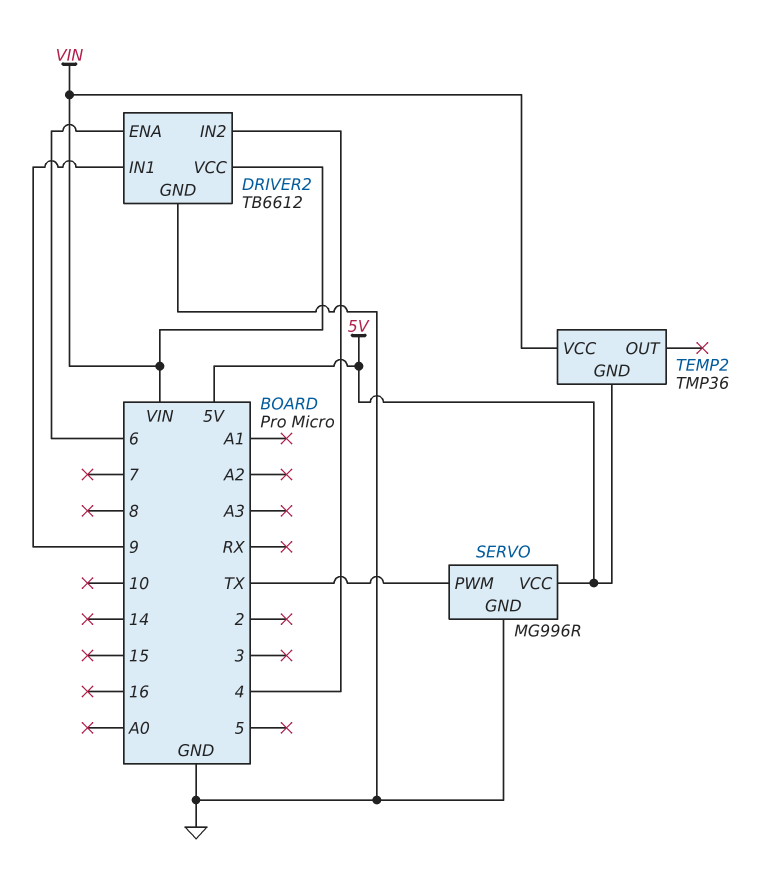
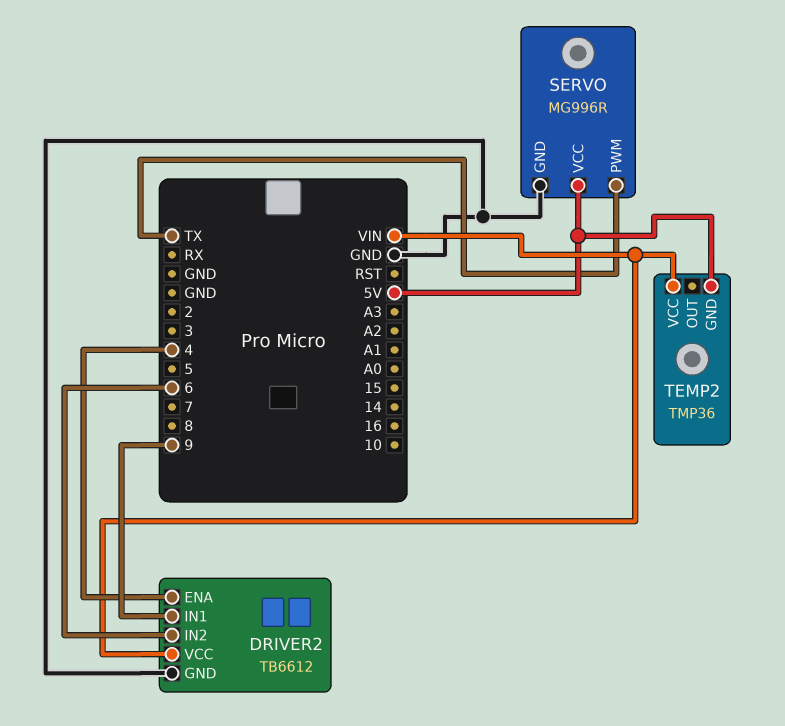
DRIVER2 pin ENA: 6 -> 4
DRIVER2 pin IN2: 4 -> 6

